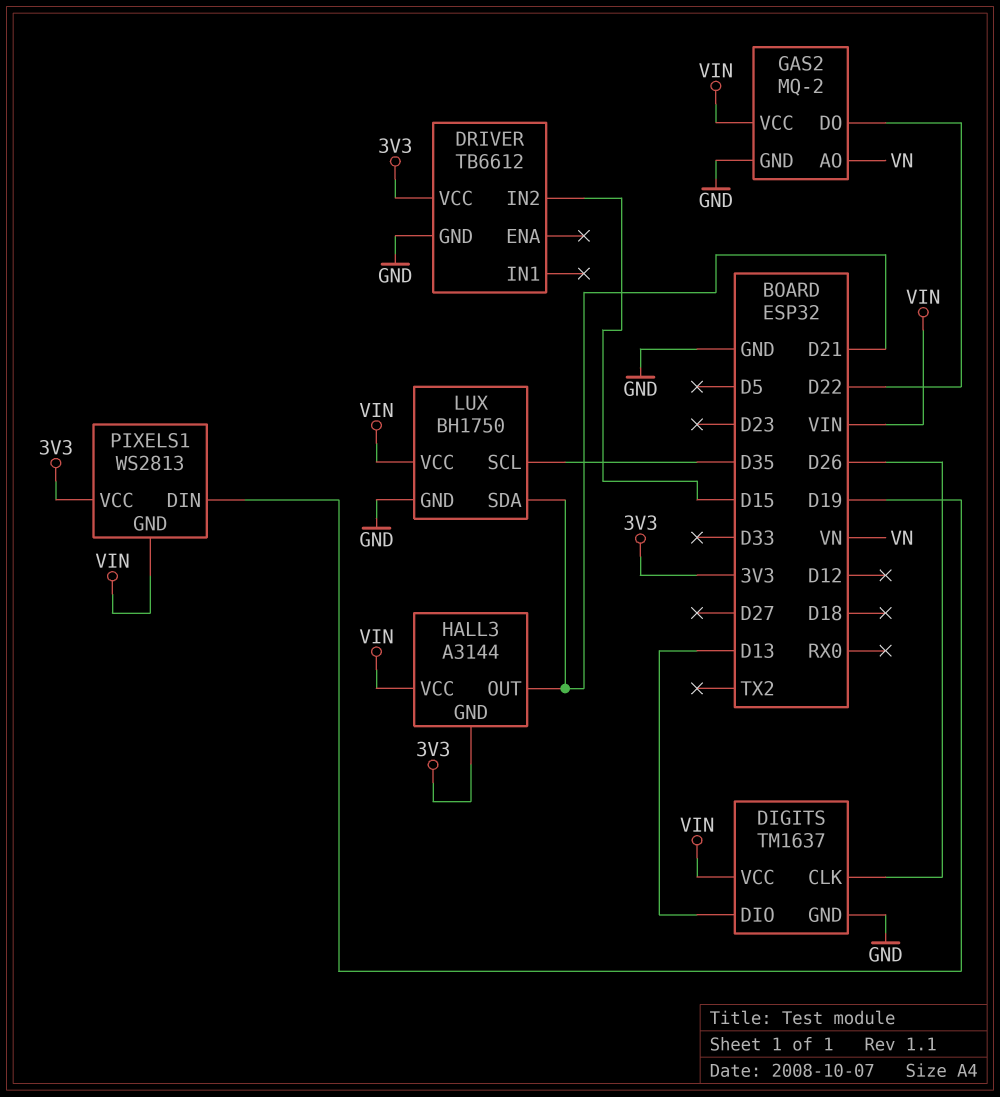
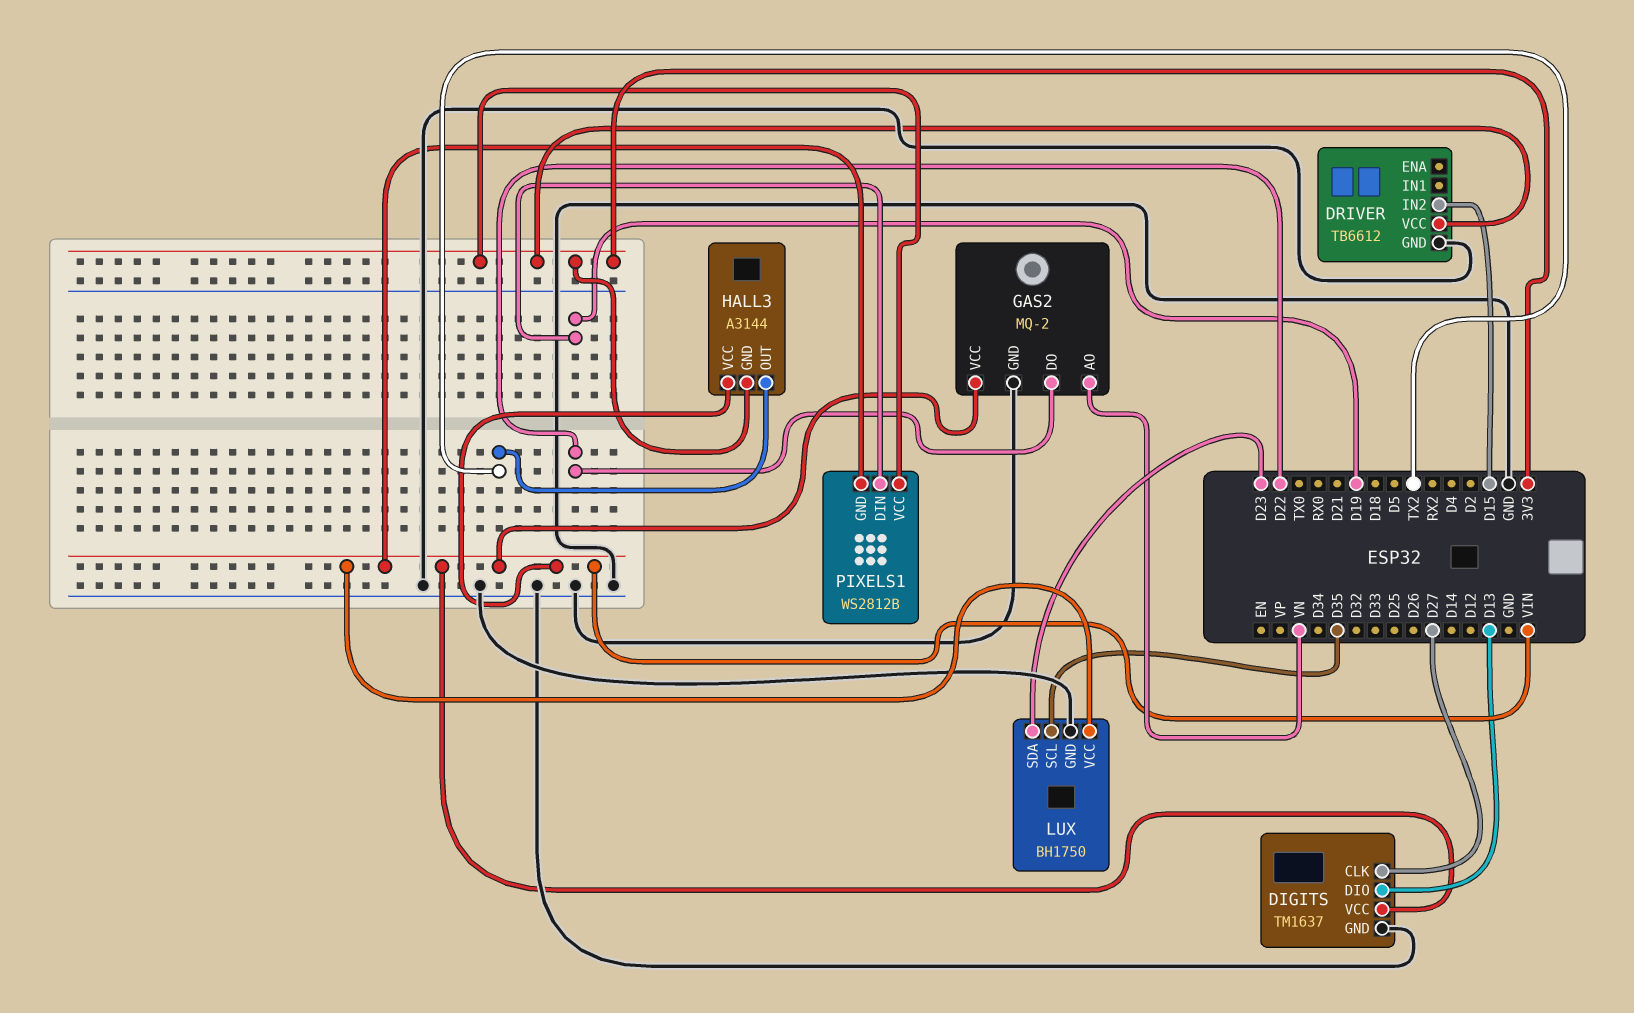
DIGITS pin CLK: D26 -> D27
HALL3 pin OUT: D21 -> TX2
LUX pin SDA: D21 -> D23
PIXELS1: WS2813 -> WS2812B

